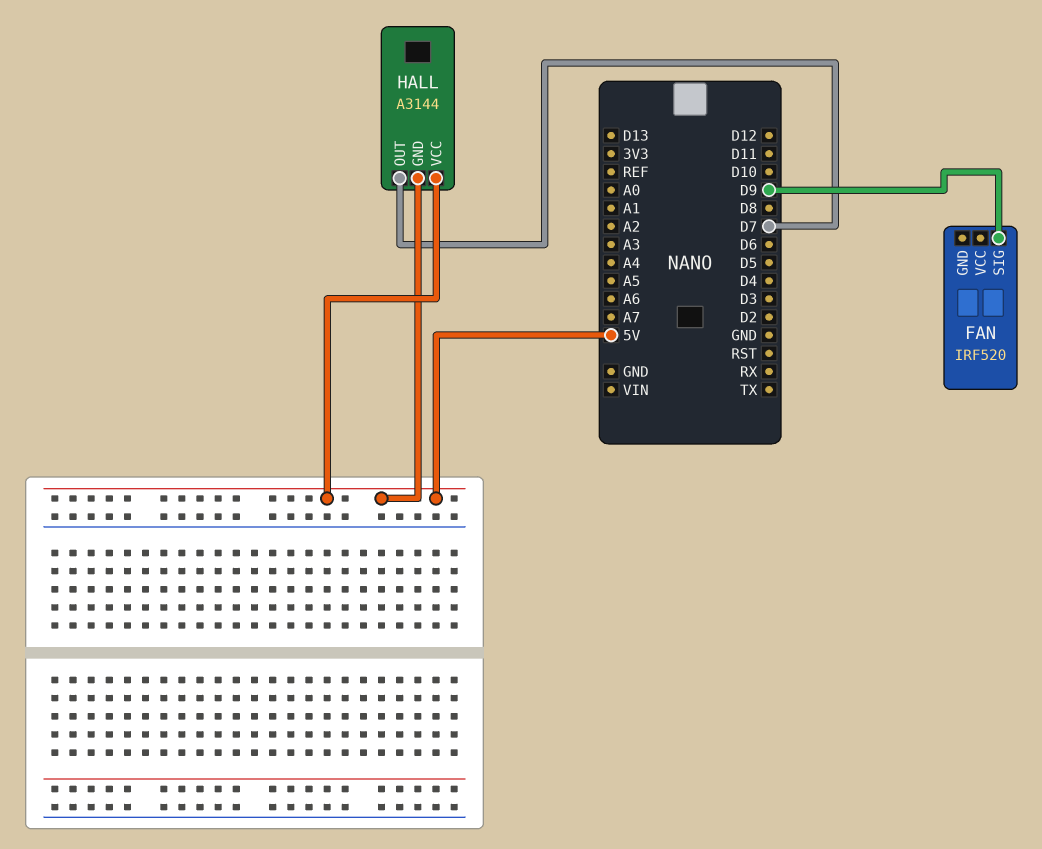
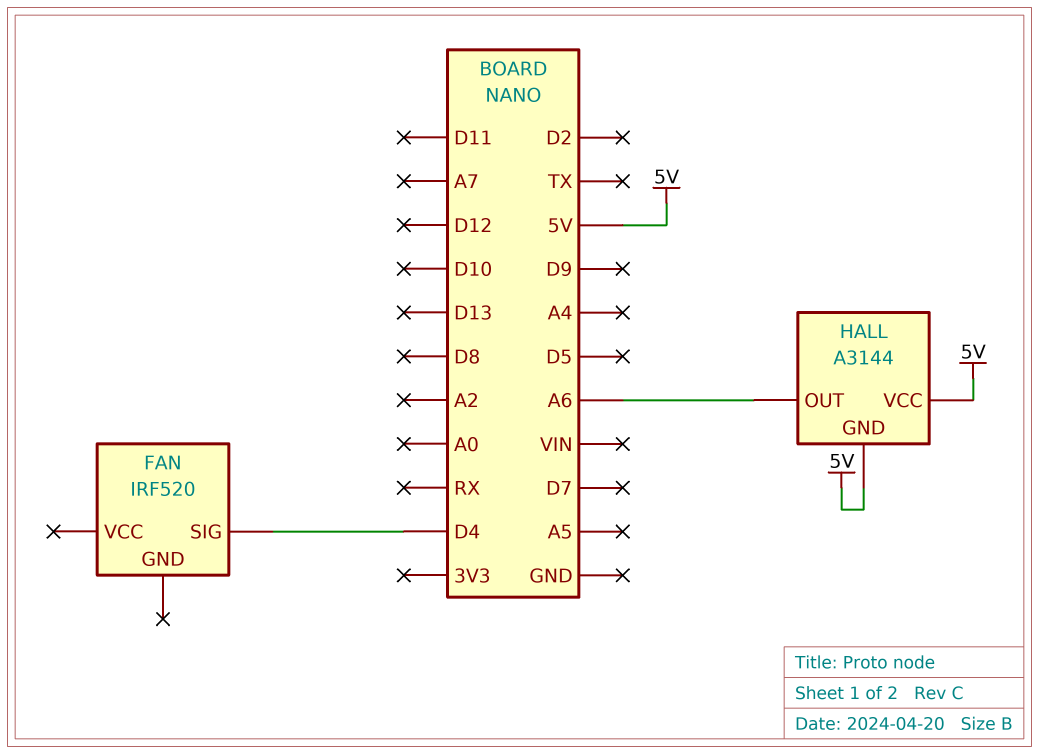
FAN pin SIG: D9 -> D4
HALL pin OUT: D7 -> A6

